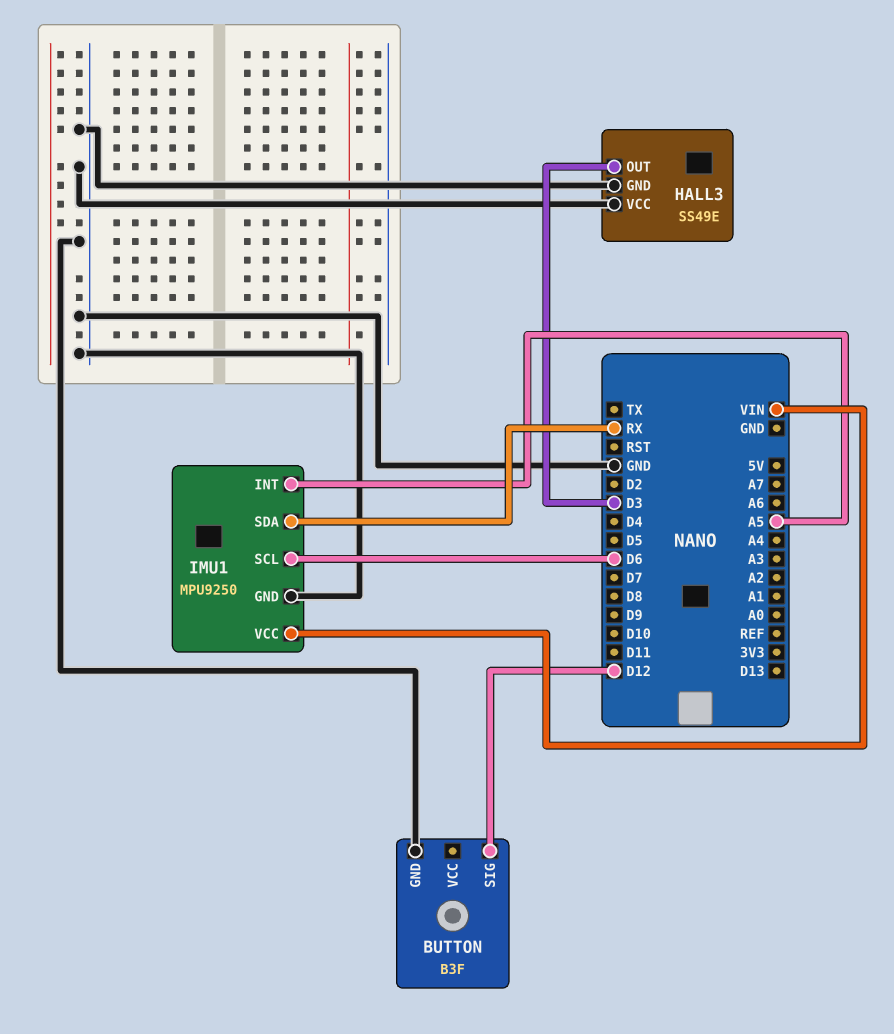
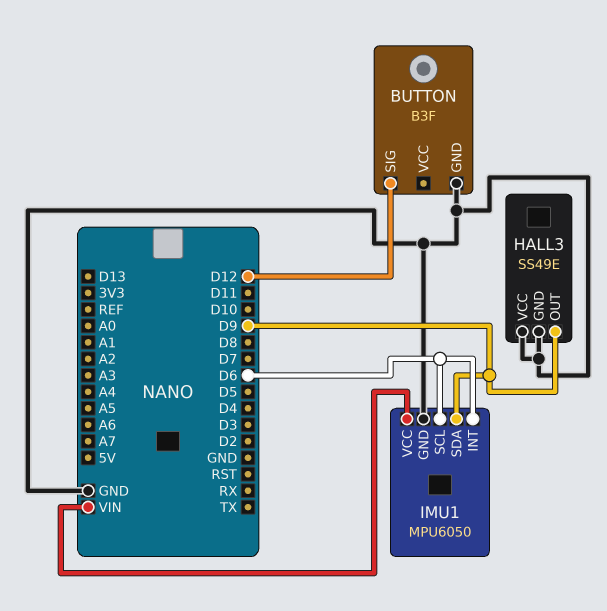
HALL3 pin OUT: D3 -> D9
IMU1: MPU9250 -> MPU6050
IMU1 pin INT: A5 -> D6
IMU1 pin SDA: RX -> D9

